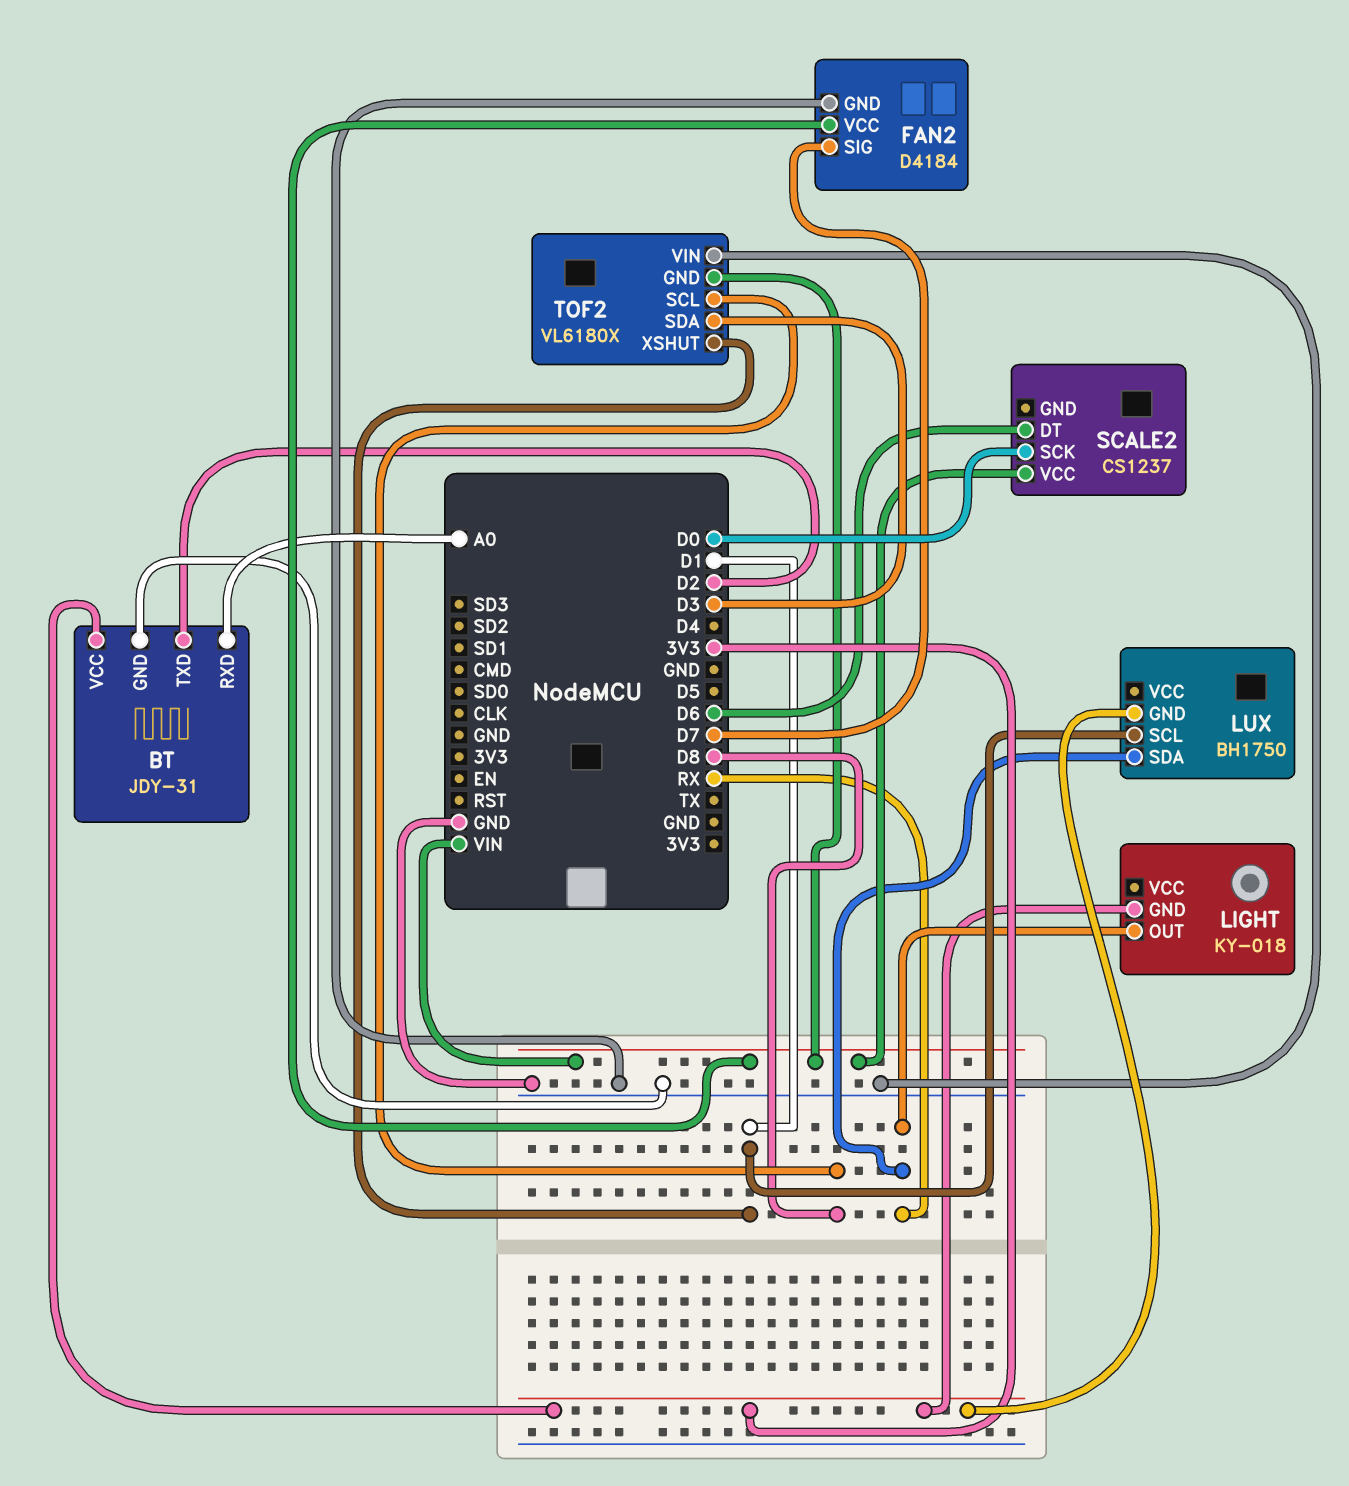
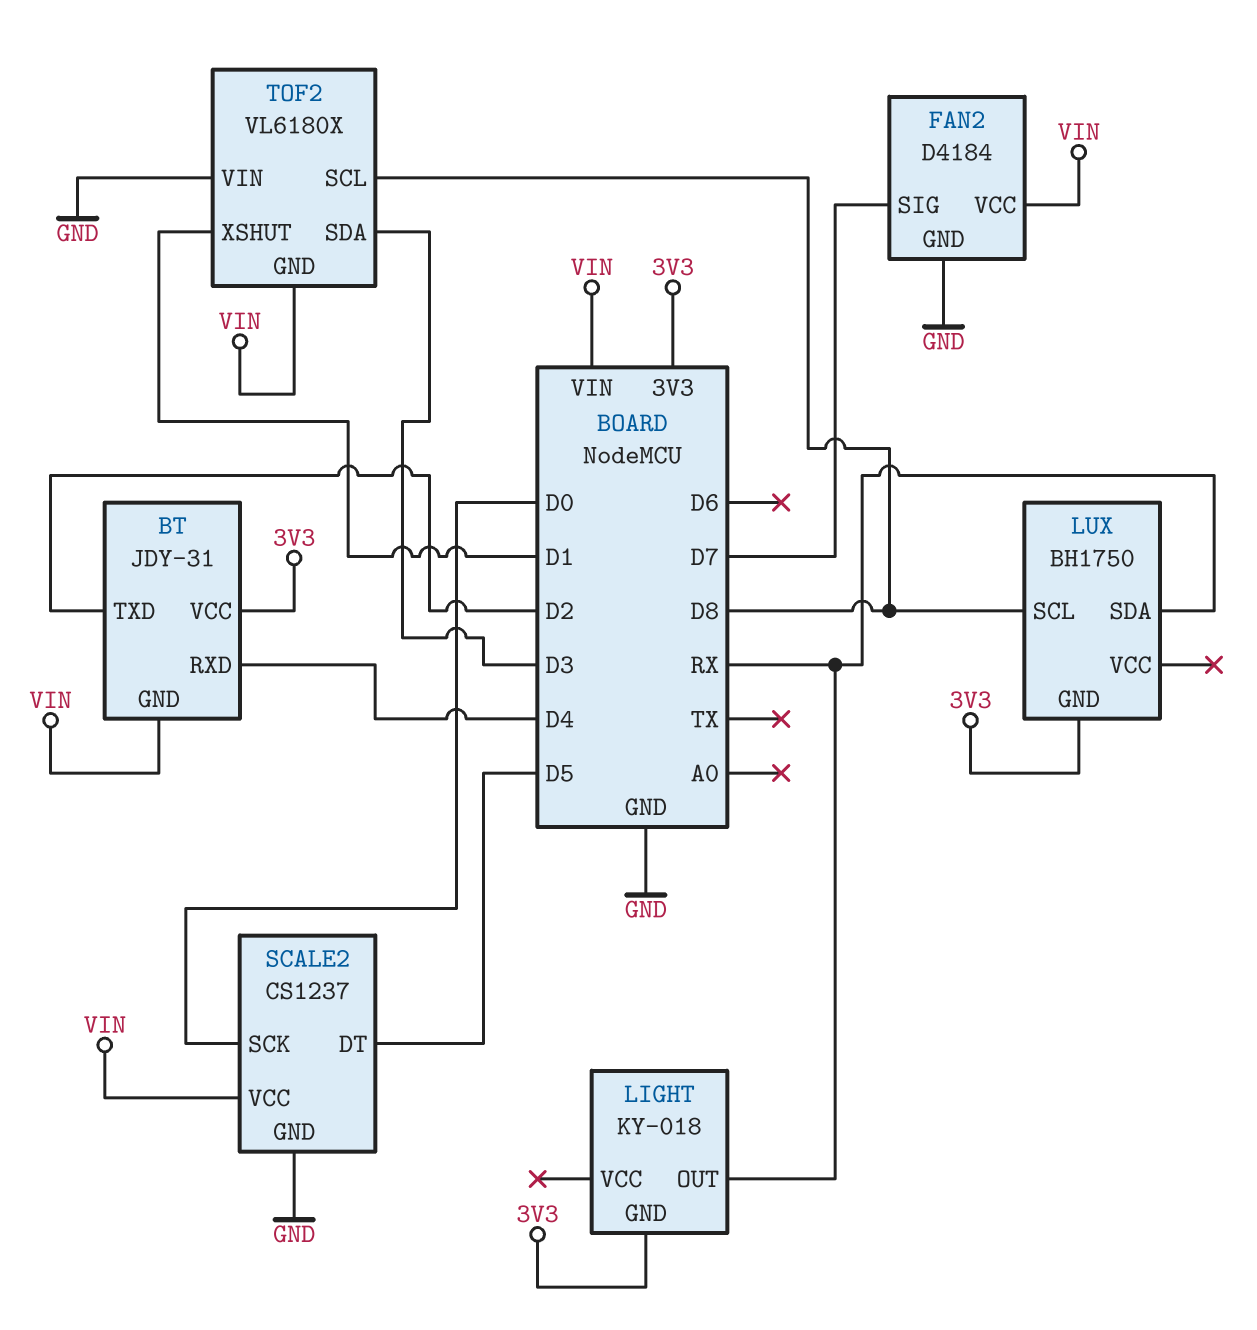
BT pin GND: GND -> VIN
BT pin RXD: A0 -> D4
LUX pin SCL: D1 -> D8
SCALE2 pin DT: D6 -> D5
SCALE2 pin GND: none -> GND

